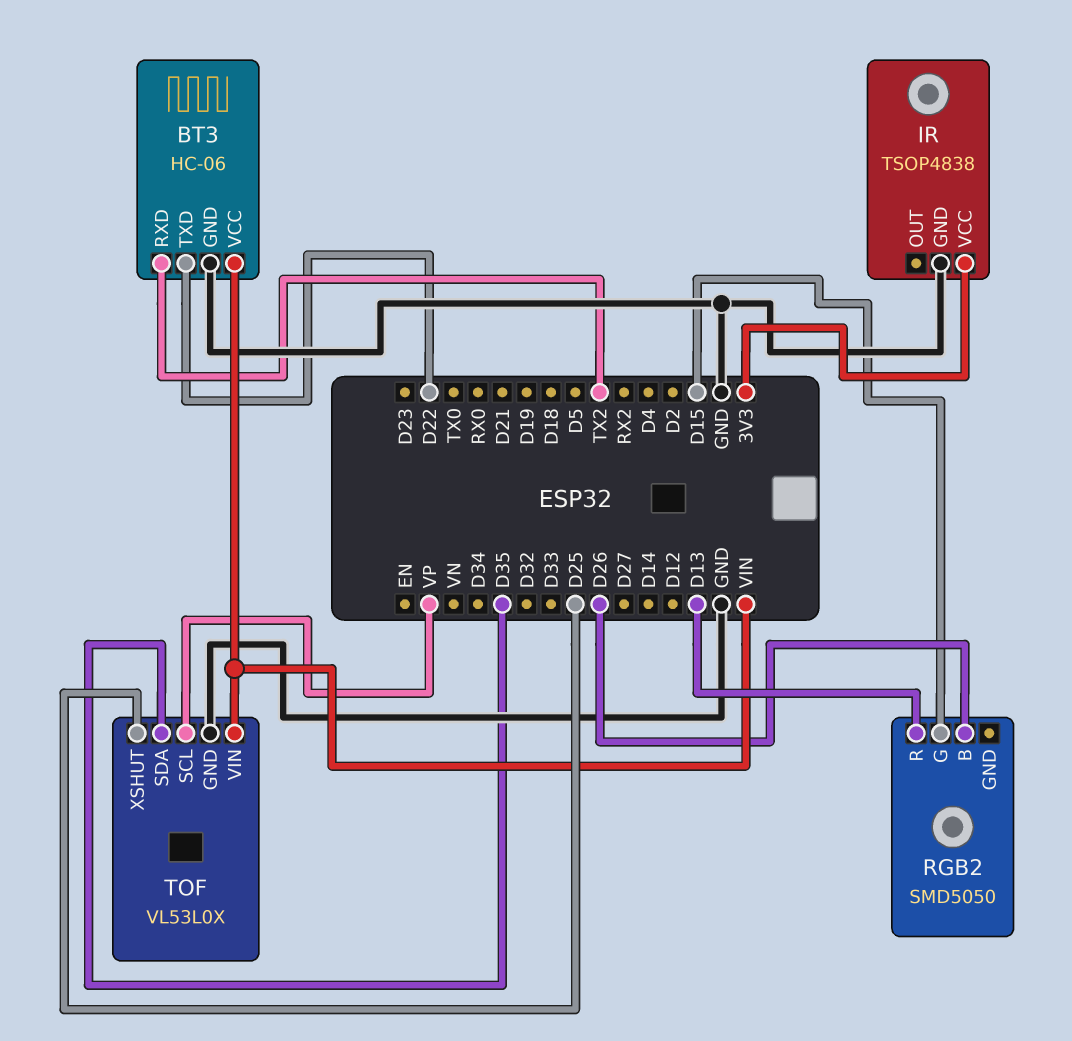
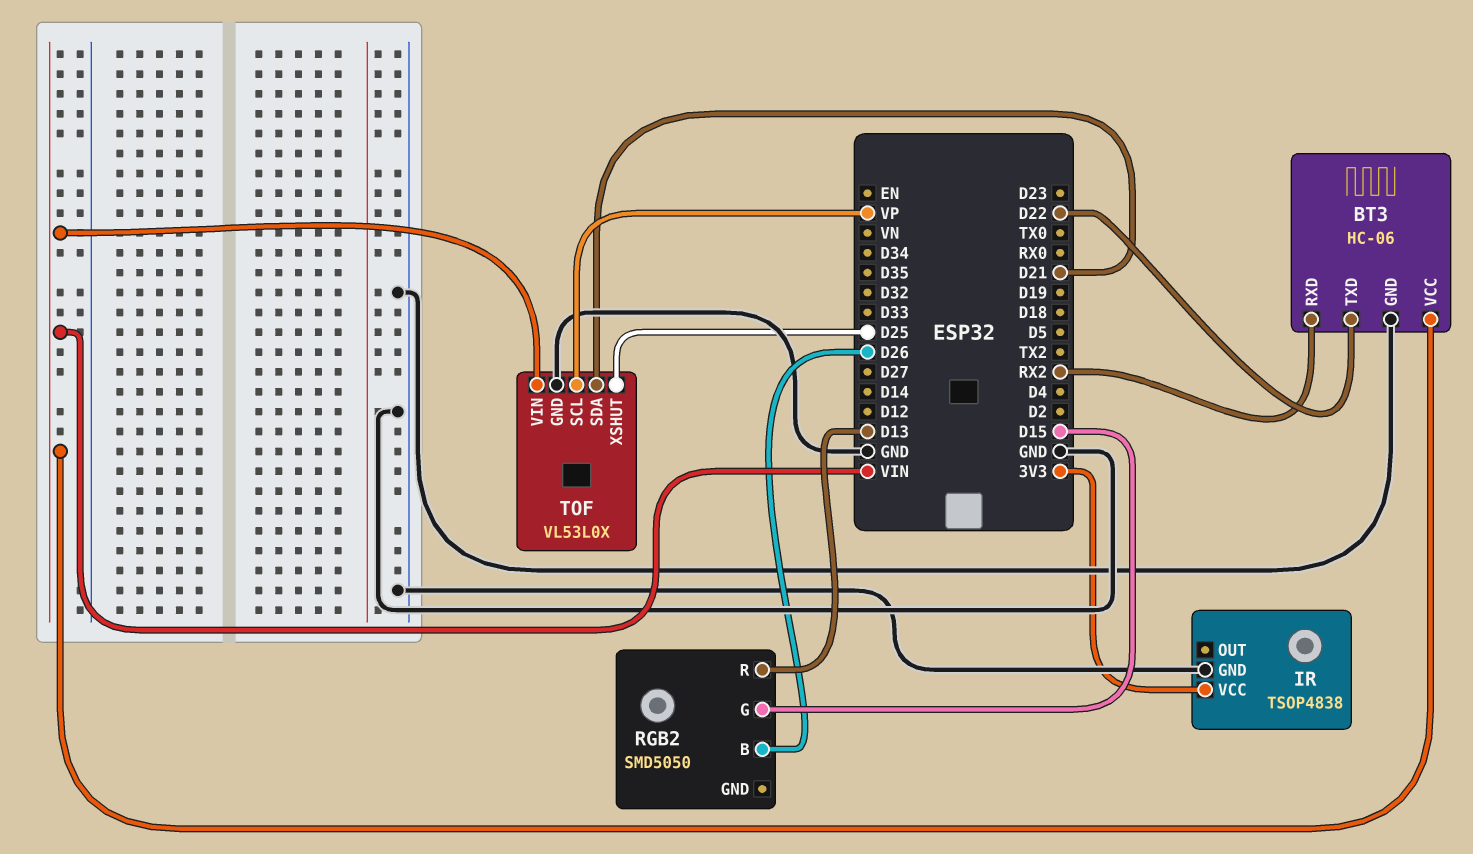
BT3 pin RXD: TX2 -> RX2
TOF pin SDA: D35 -> D21

